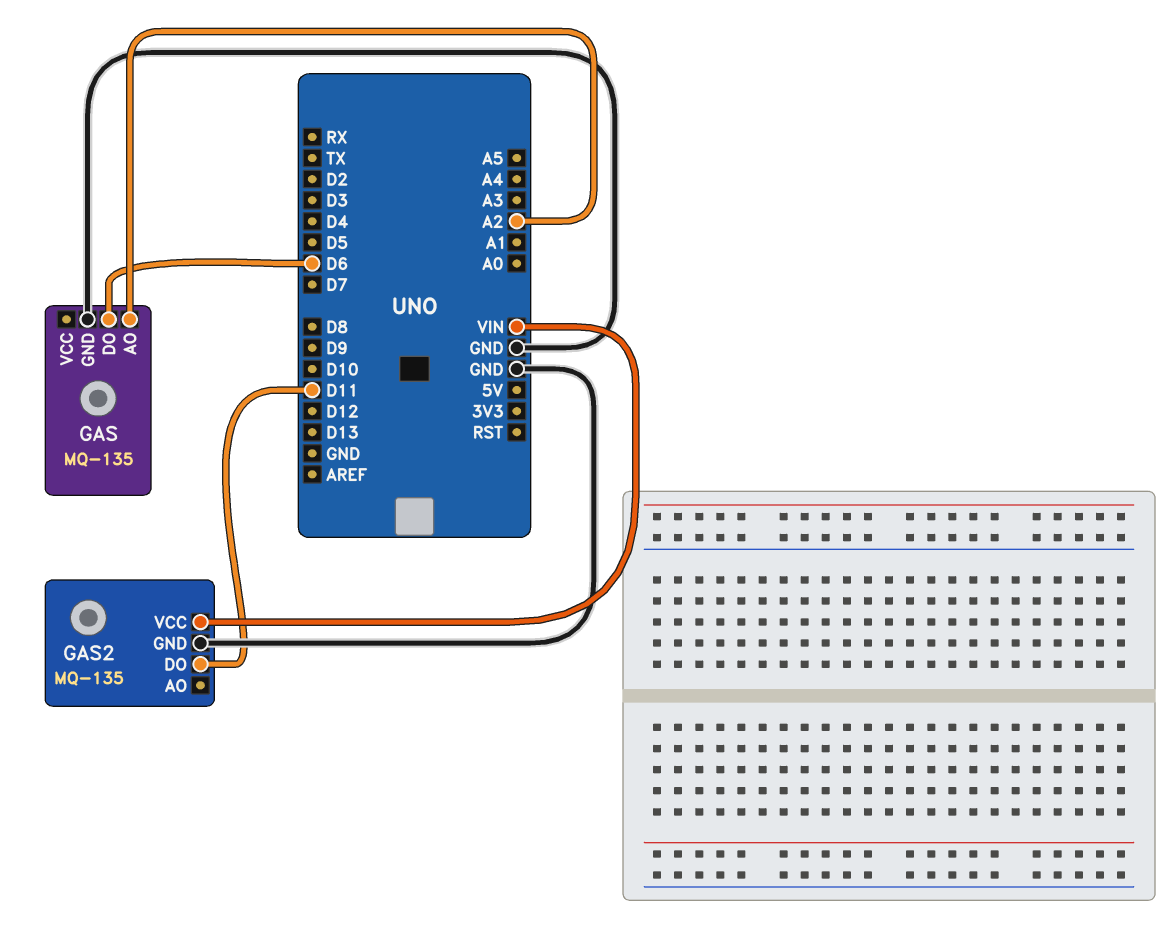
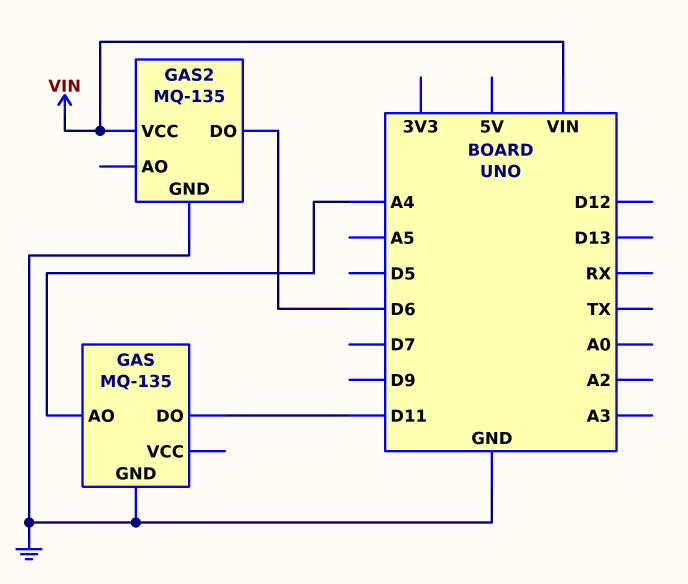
GAS pin AO: A2 -> A4
GAS pin DO: D6 -> D11
GAS2 pin DO: D11 -> D6

